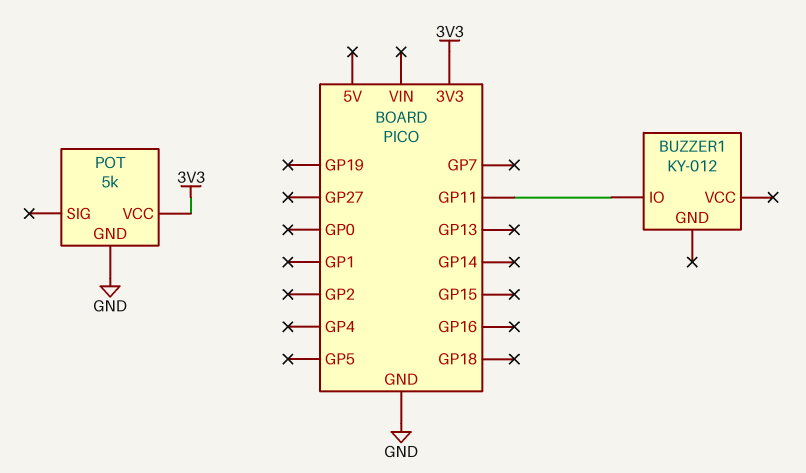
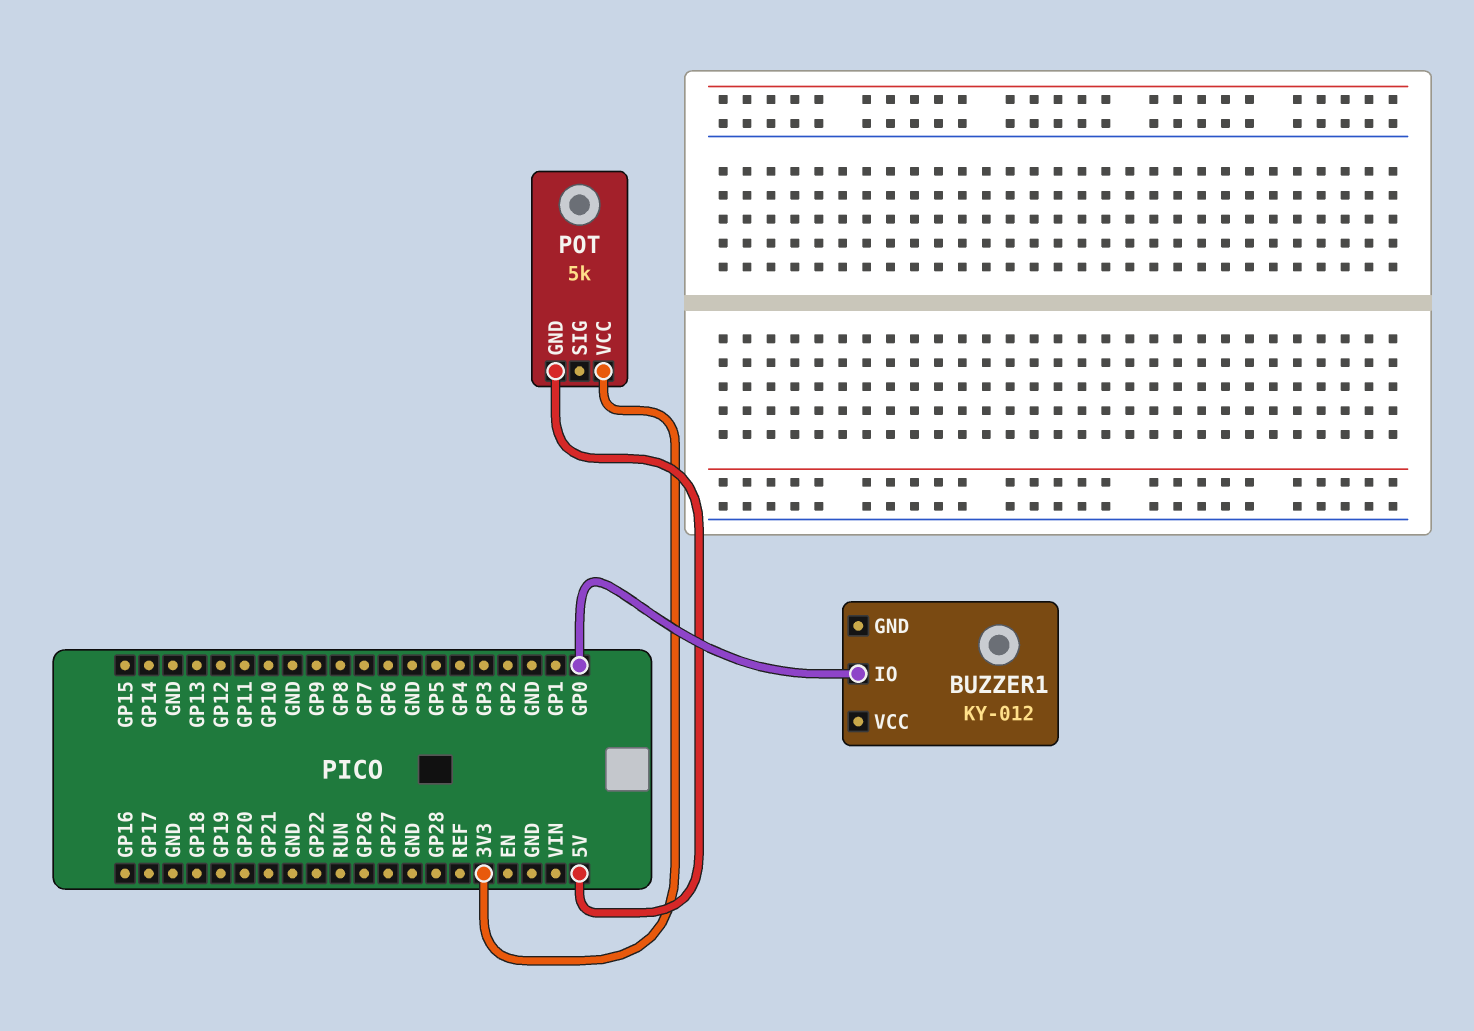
BUZZER1 pin IO: GP11 -> GP0
POT pin GND: GND -> 5V

